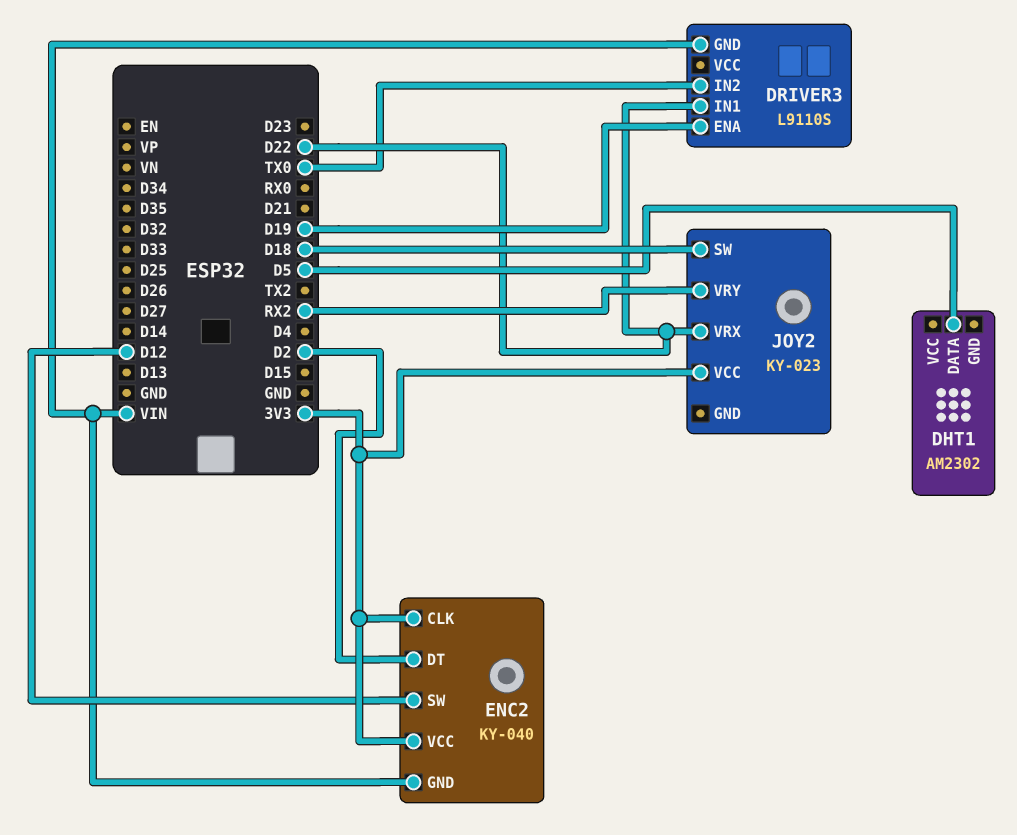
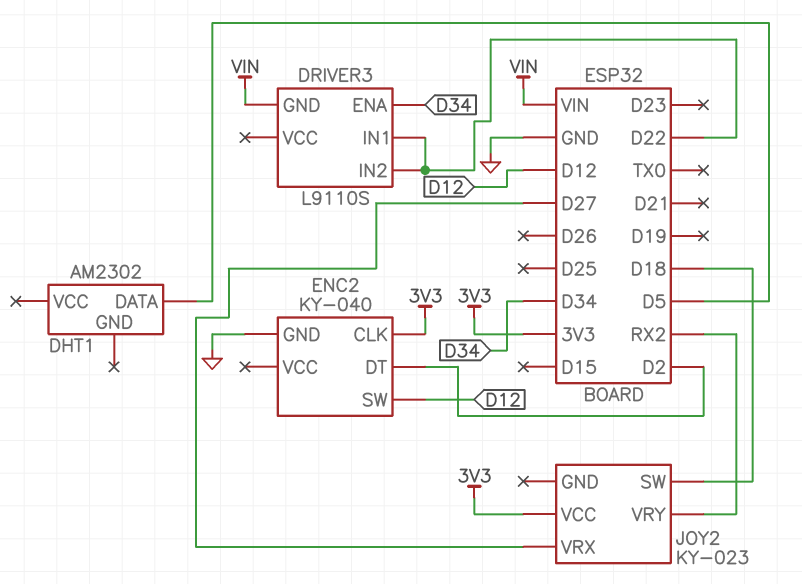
DRIVER3 pin ENA: D19 -> D34
DRIVER3 pin IN2: TX0 -> D22
ENC2 pin GND: VIN -> GND
ENC2 pin VCC: 3V3 -> none
JOY2 pin VRX: D22 -> D27

